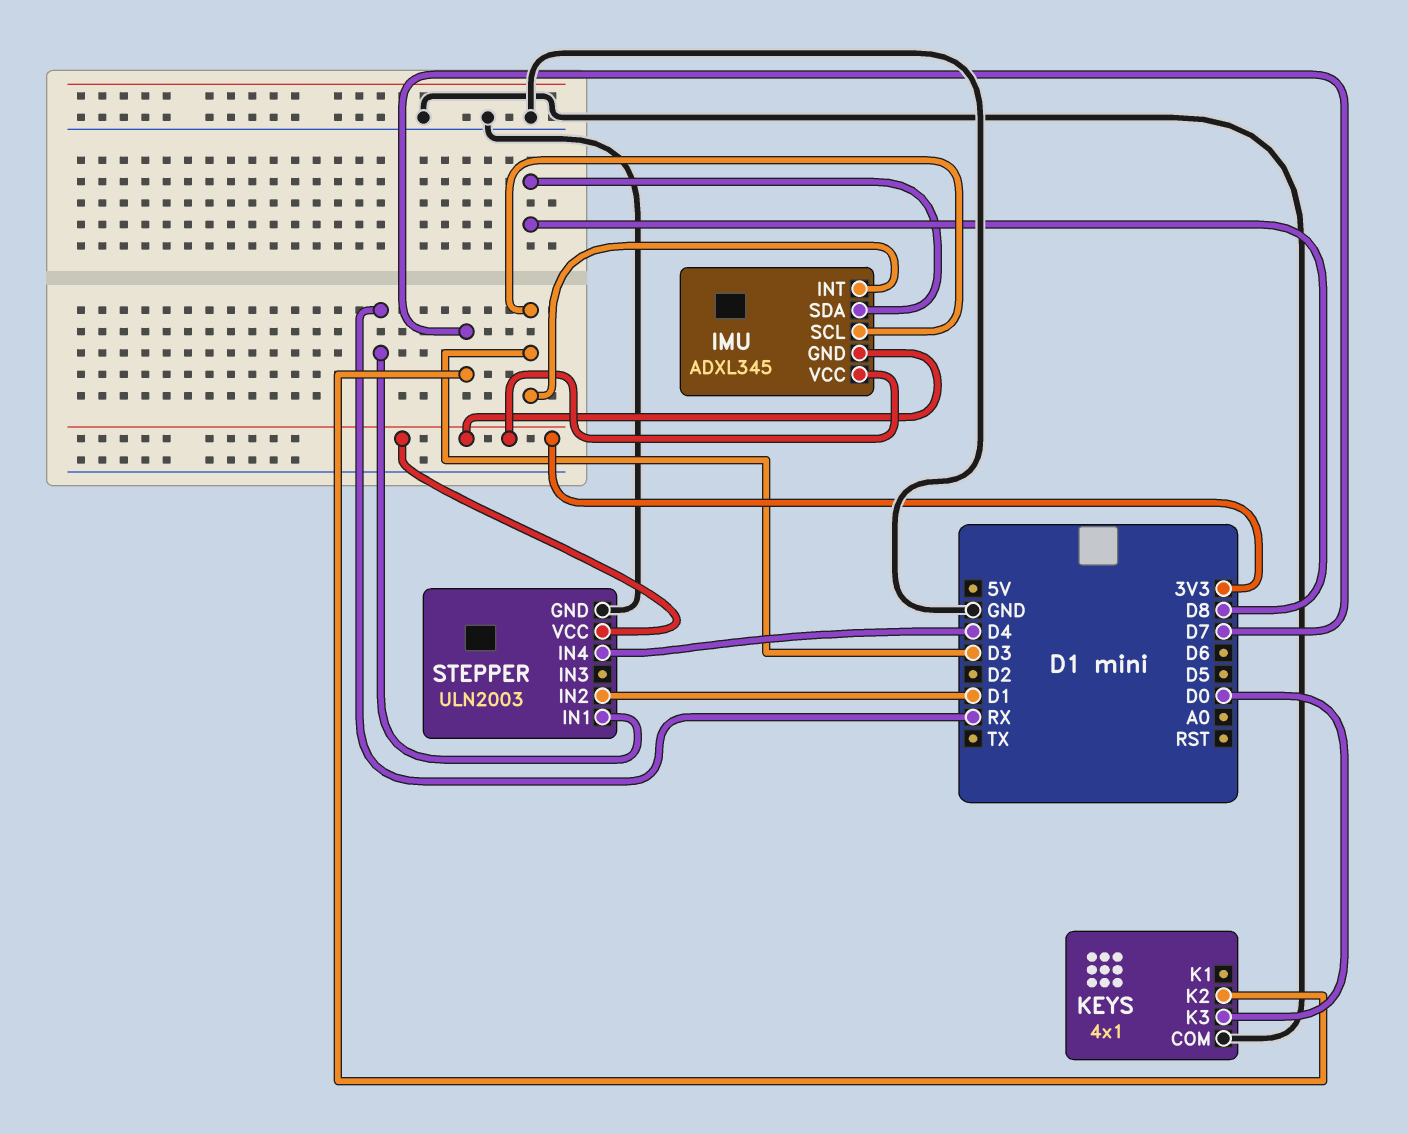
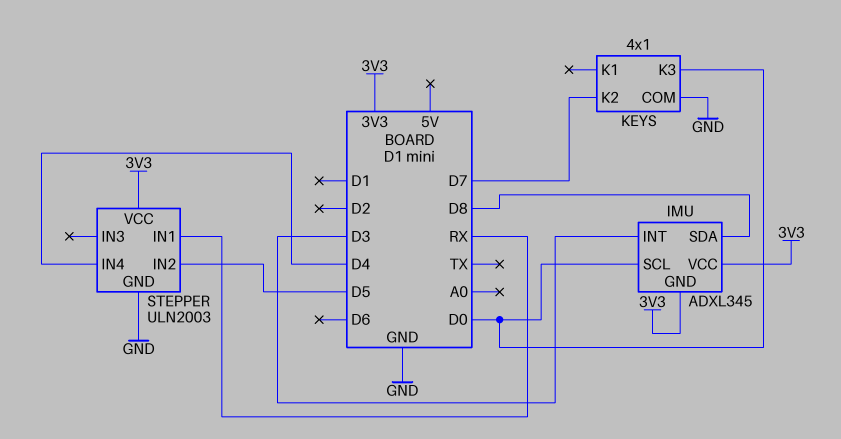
IMU pin SCL: D3 -> D0
STEPPER pin IN2: D1 -> D5

